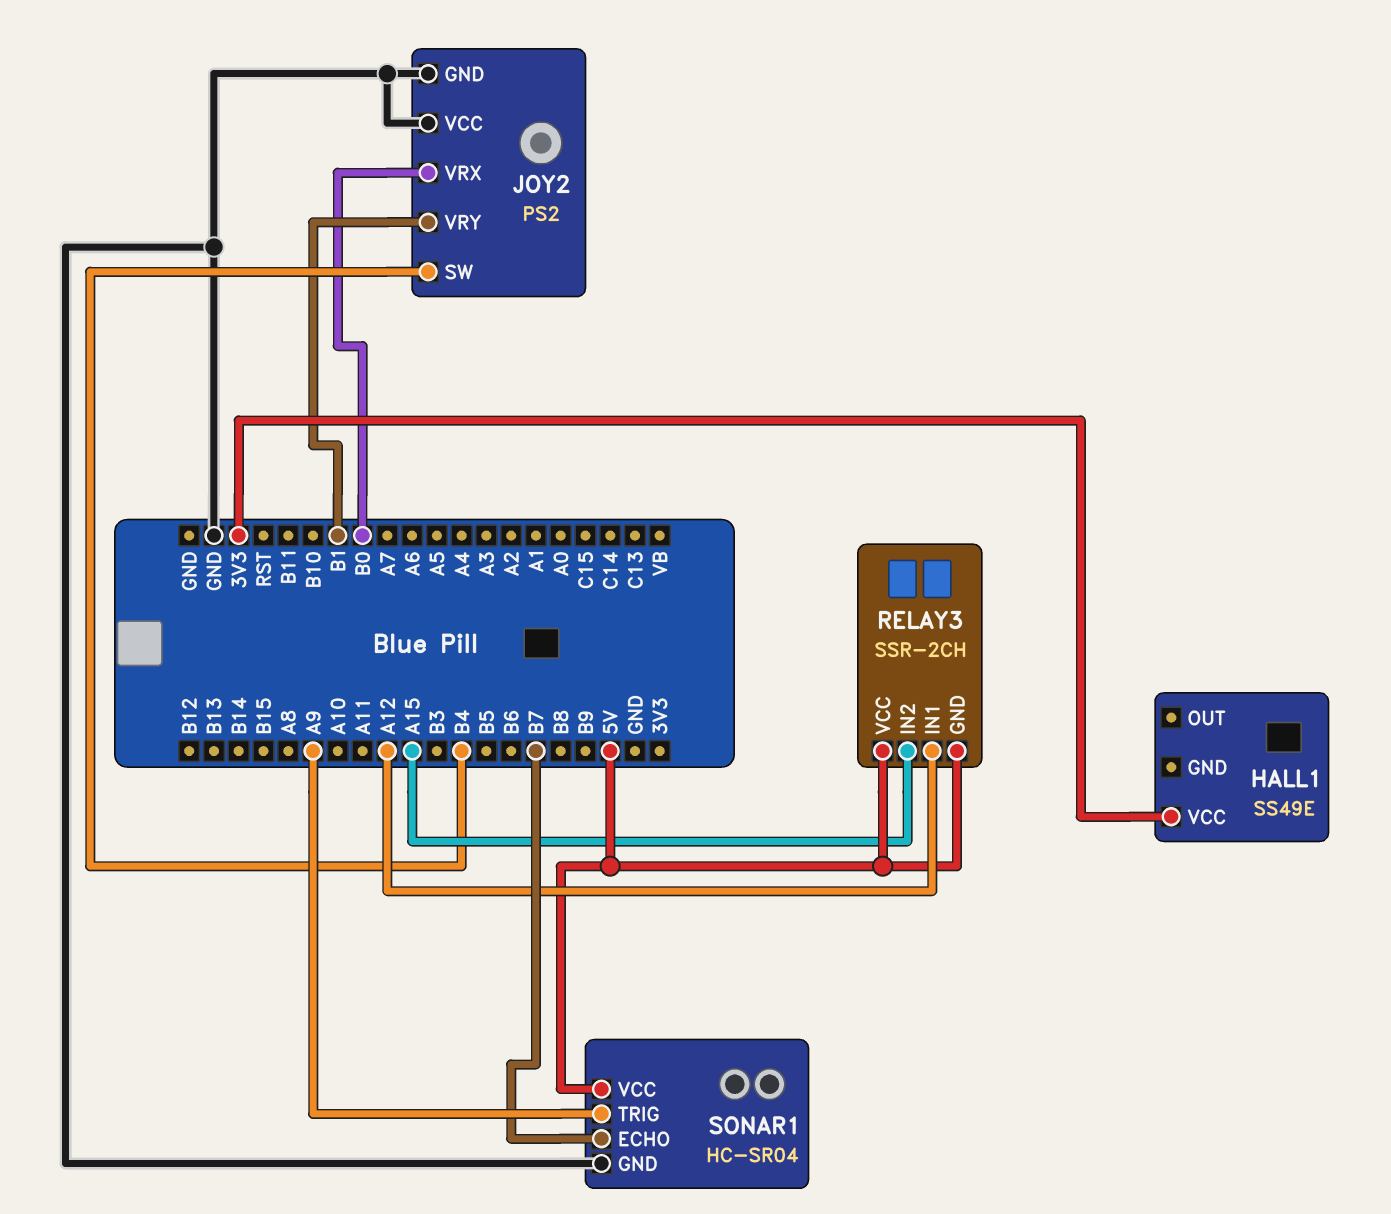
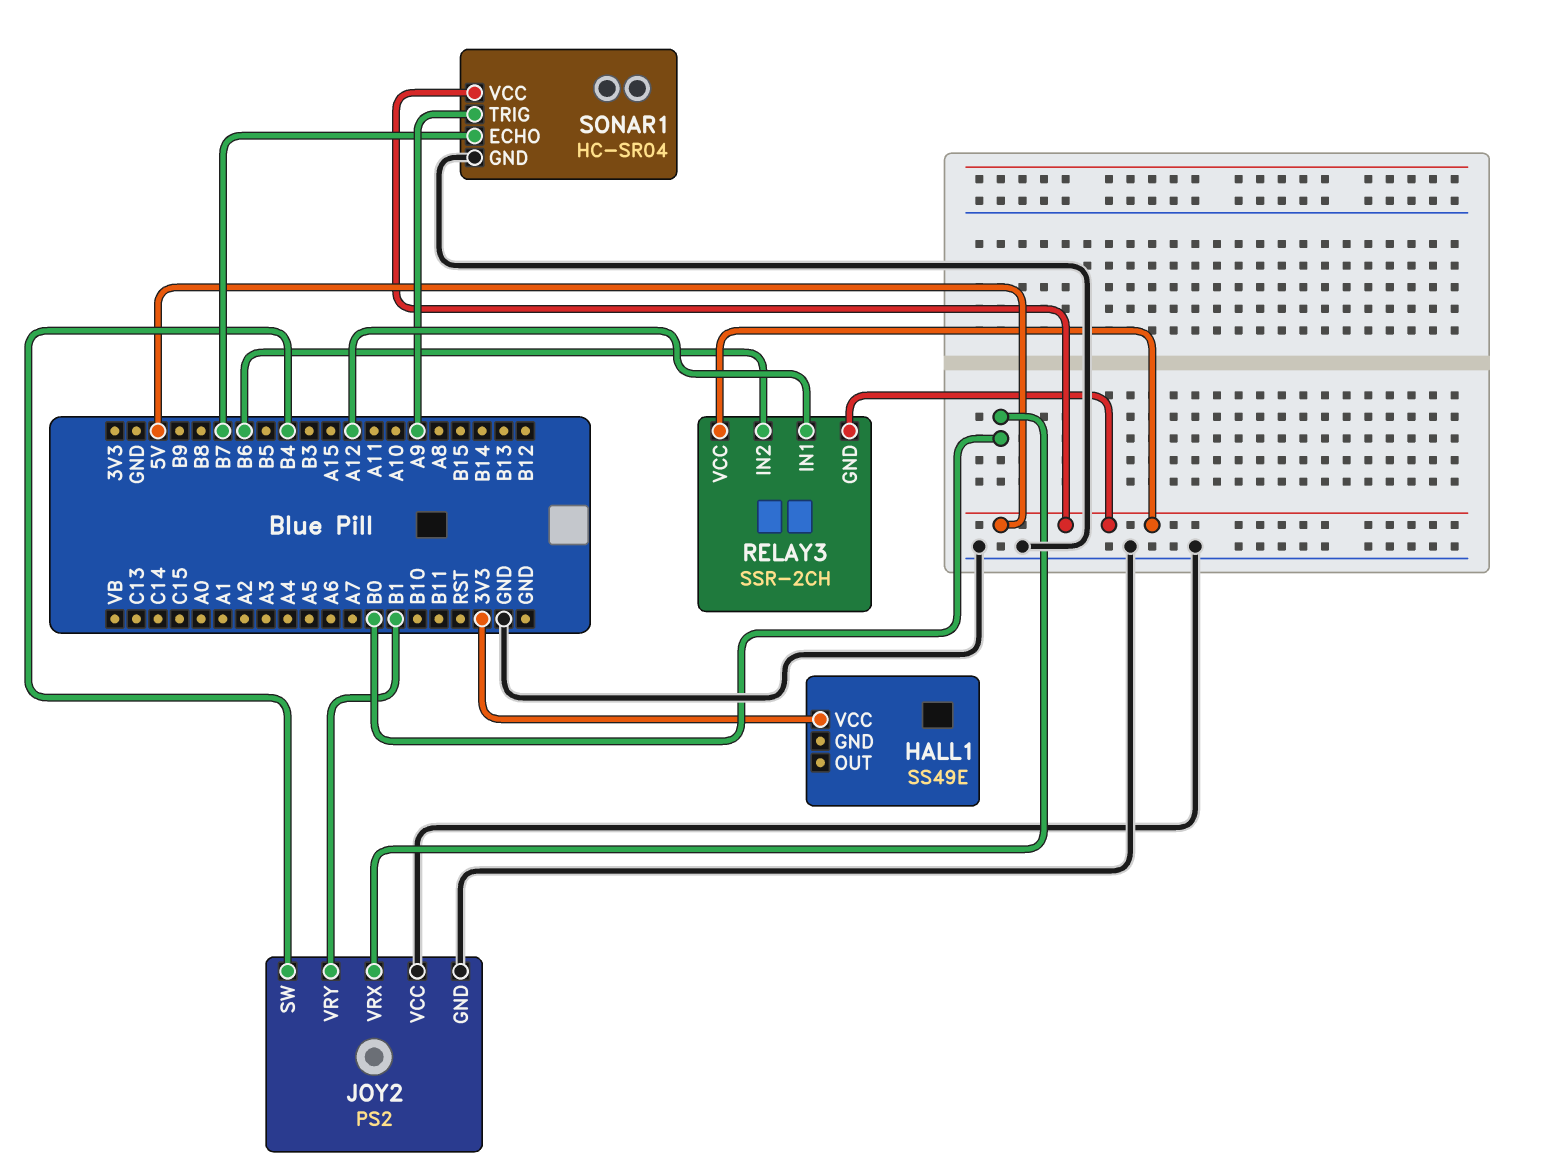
RELAY3 pin IN2: A15 -> B6

